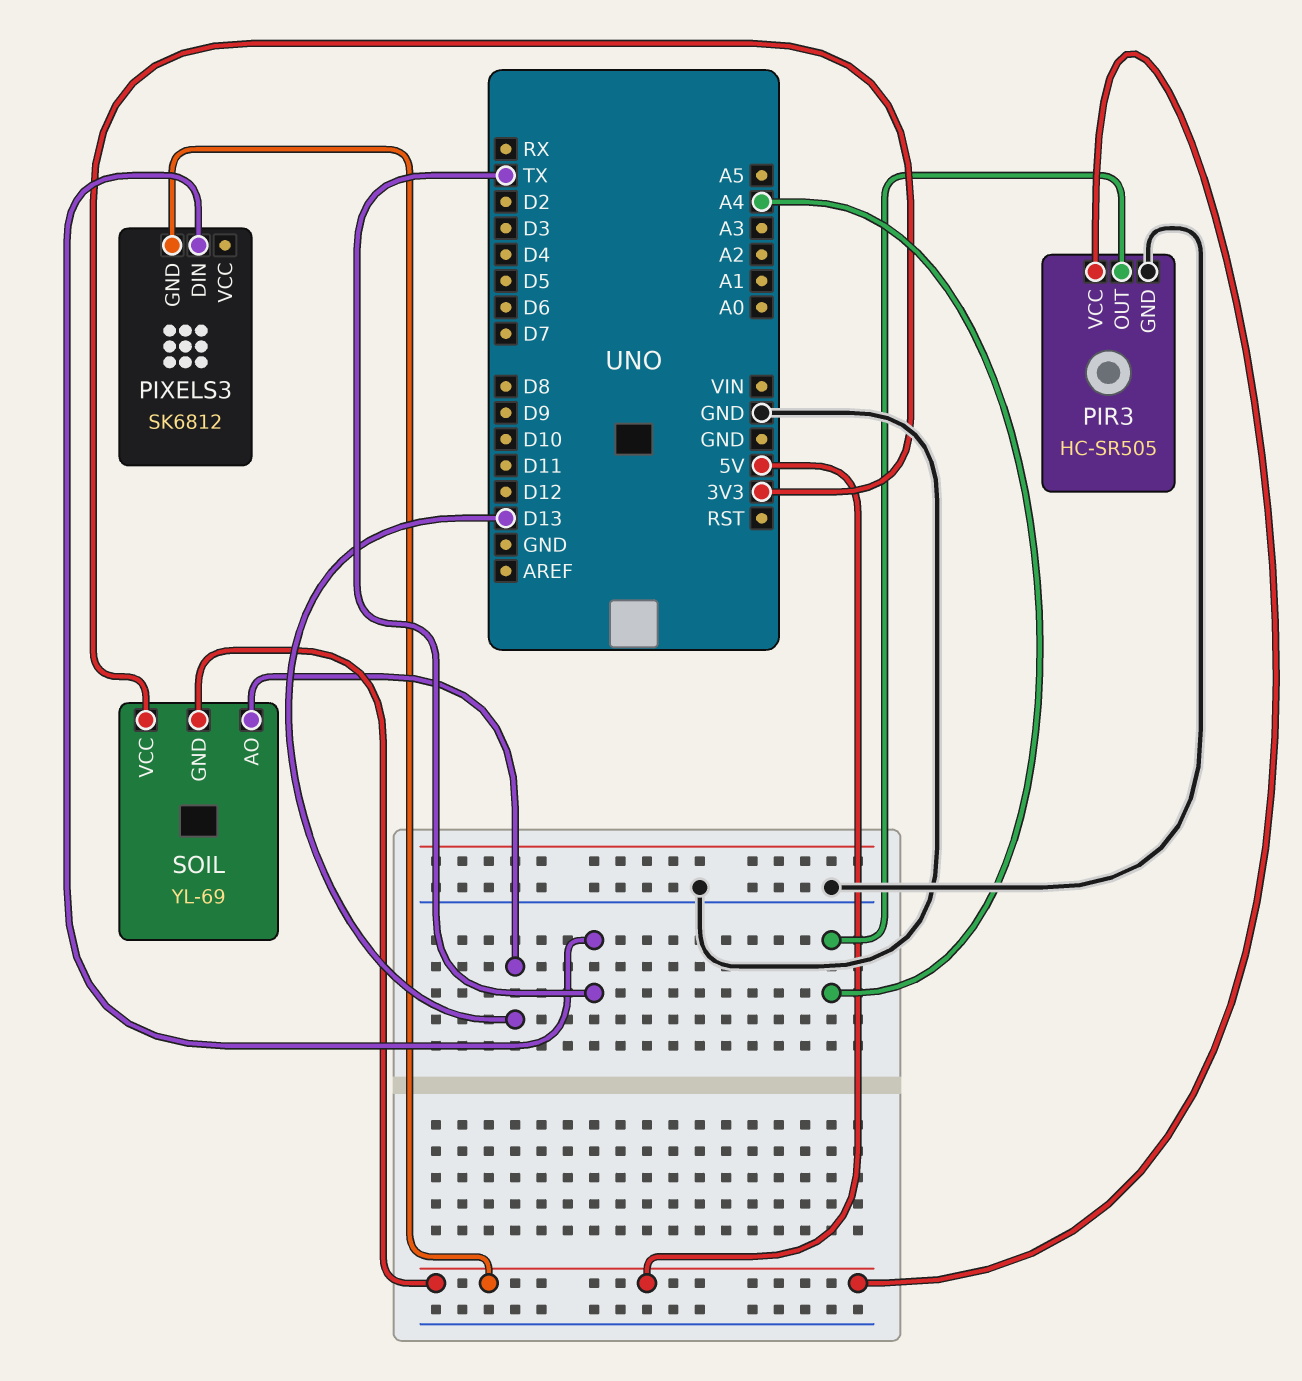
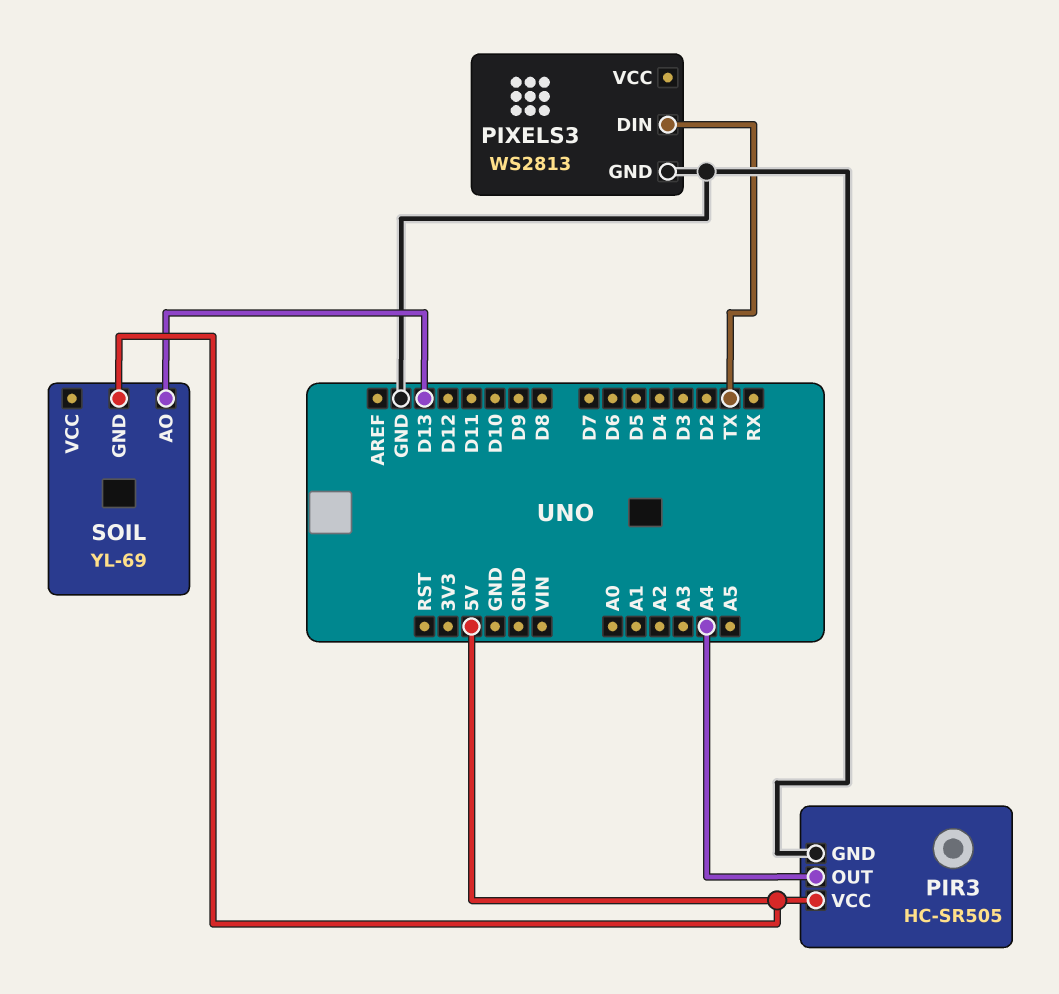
PIXELS3: SK6812 -> WS2813
PIXELS3 pin GND: 5V -> GND
SOIL pin VCC: 3V3 -> none

